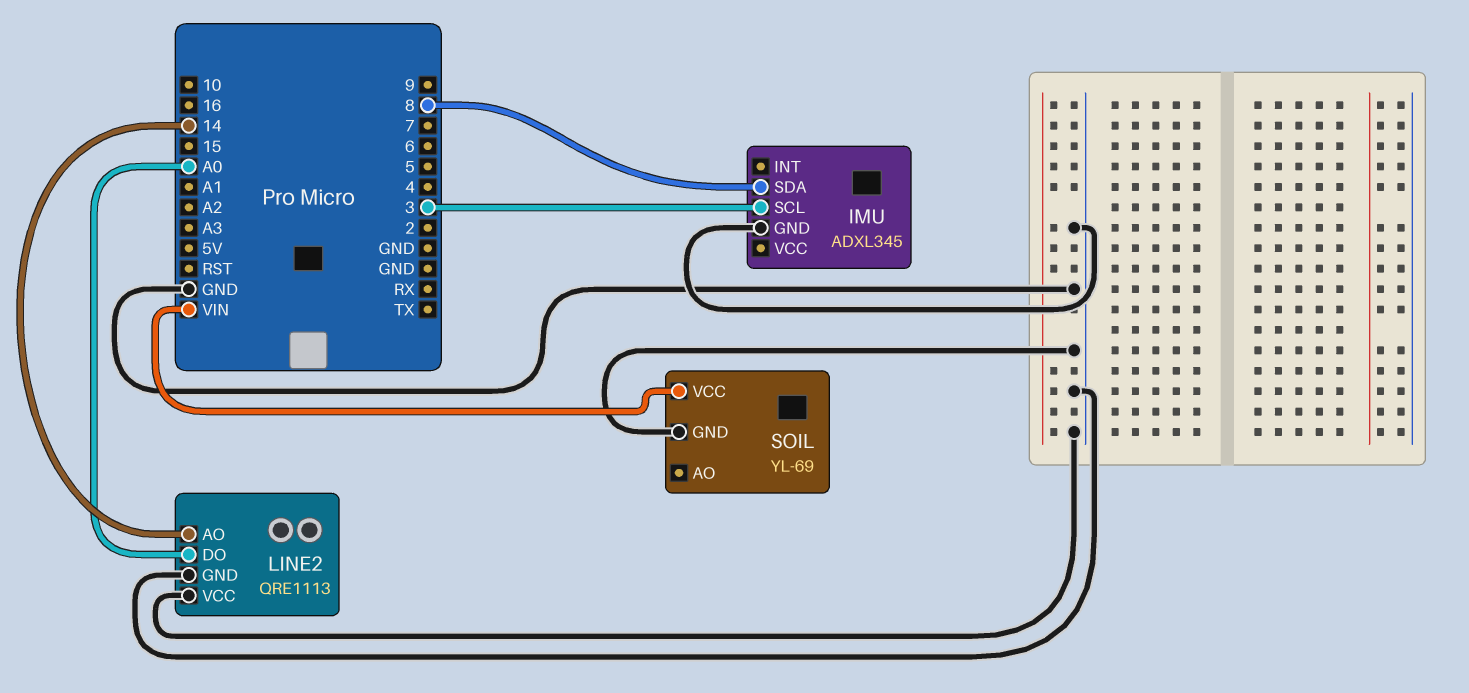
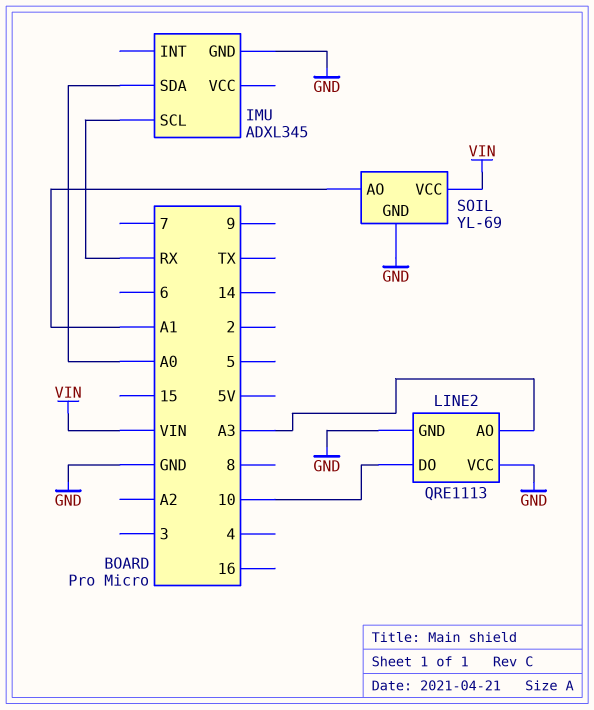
IMU pin SCL: 3 -> RX
IMU pin SDA: 8 -> A0
LINE2 pin AO: 14 -> A3
LINE2 pin DO: A0 -> 10
SOIL pin AO: none -> A1

